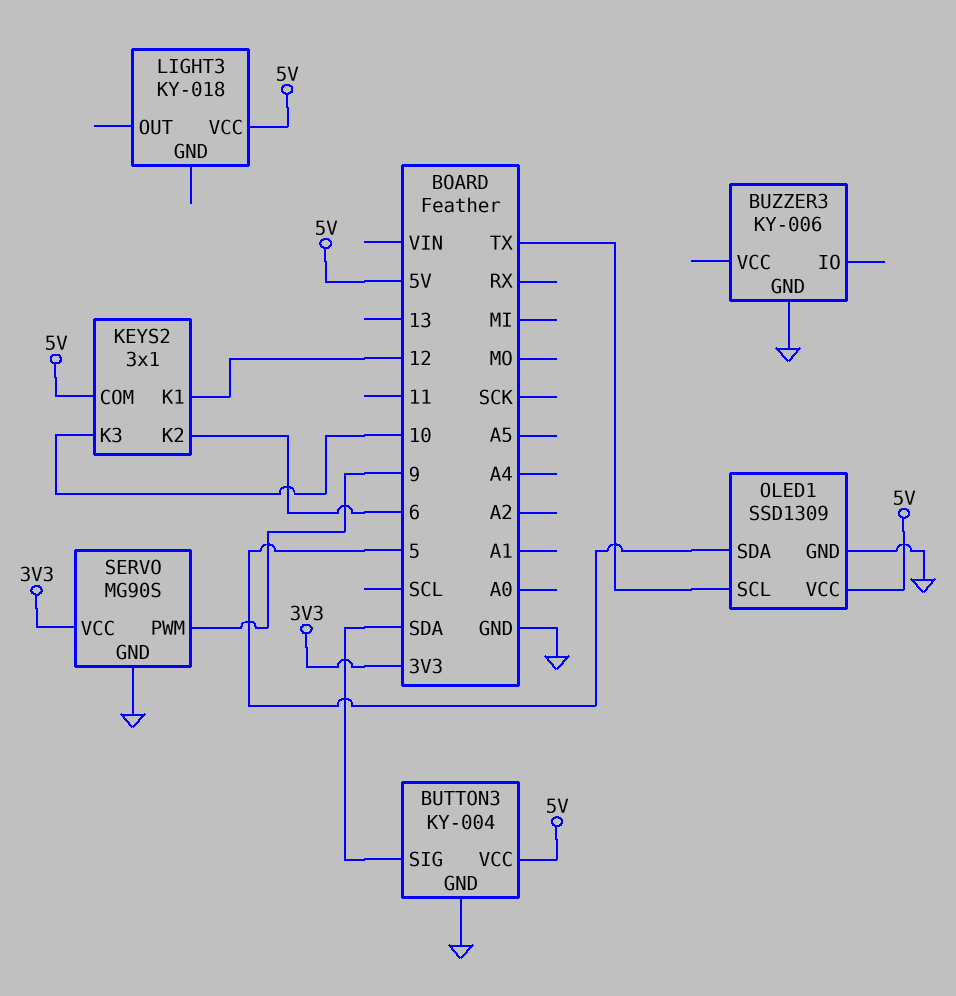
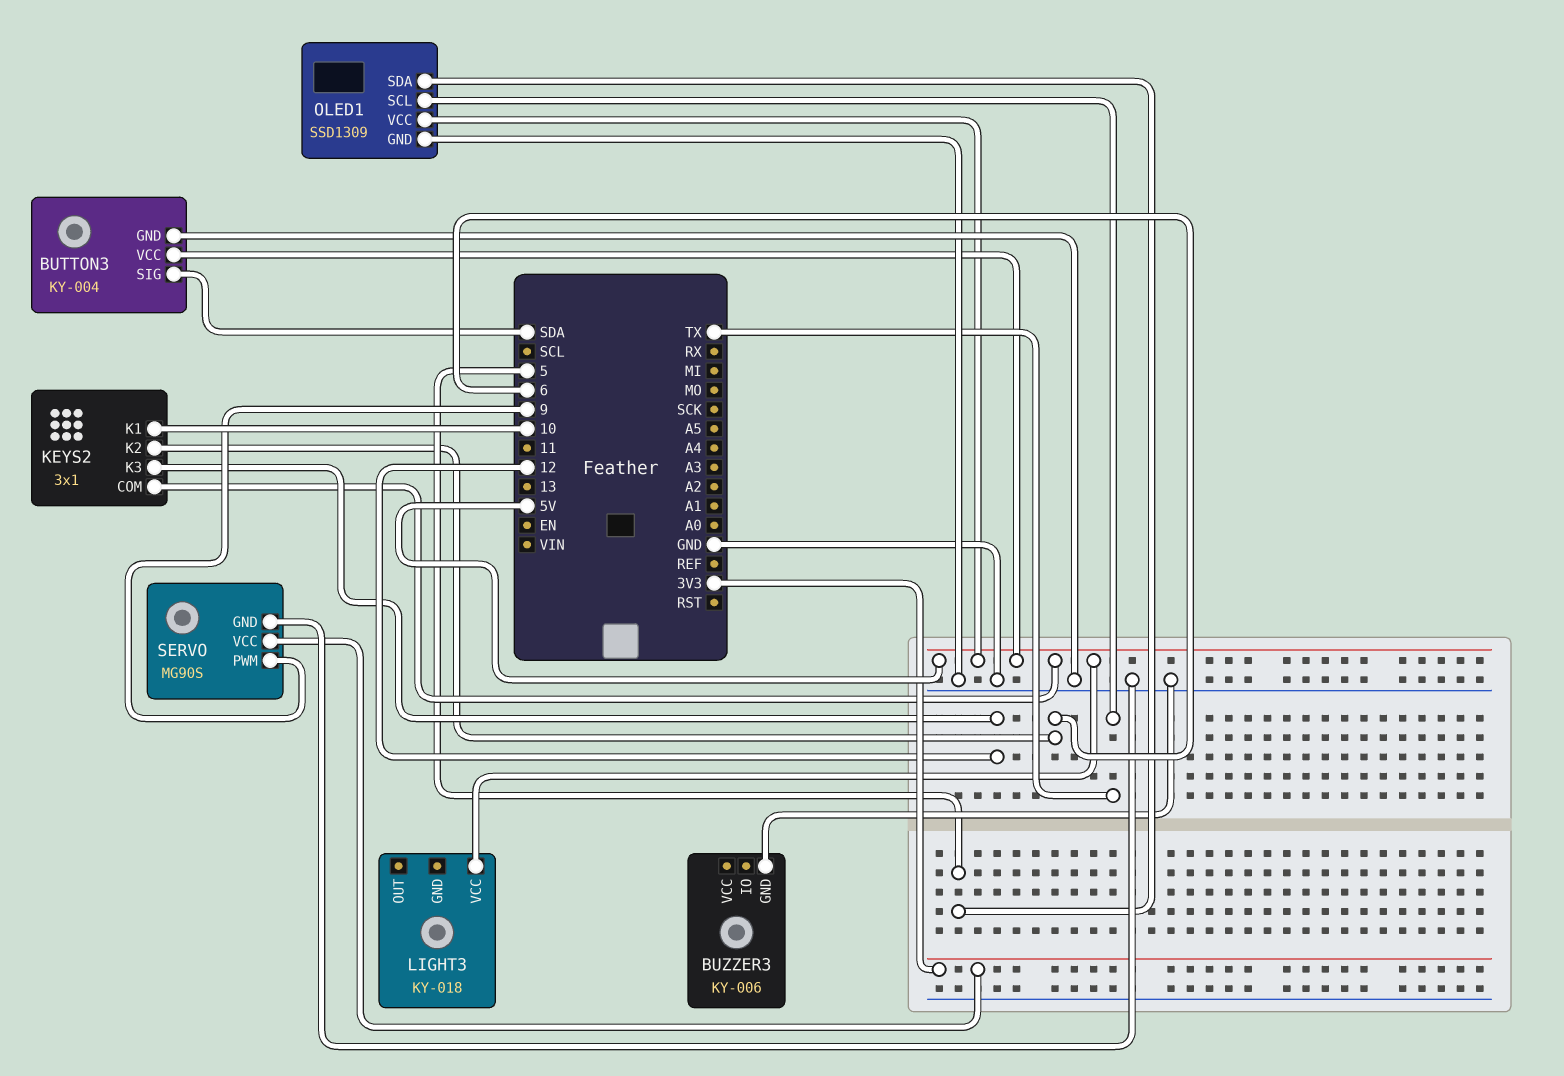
KEYS2 pin K1: 12 -> 10
KEYS2 pin K3: 10 -> 12

